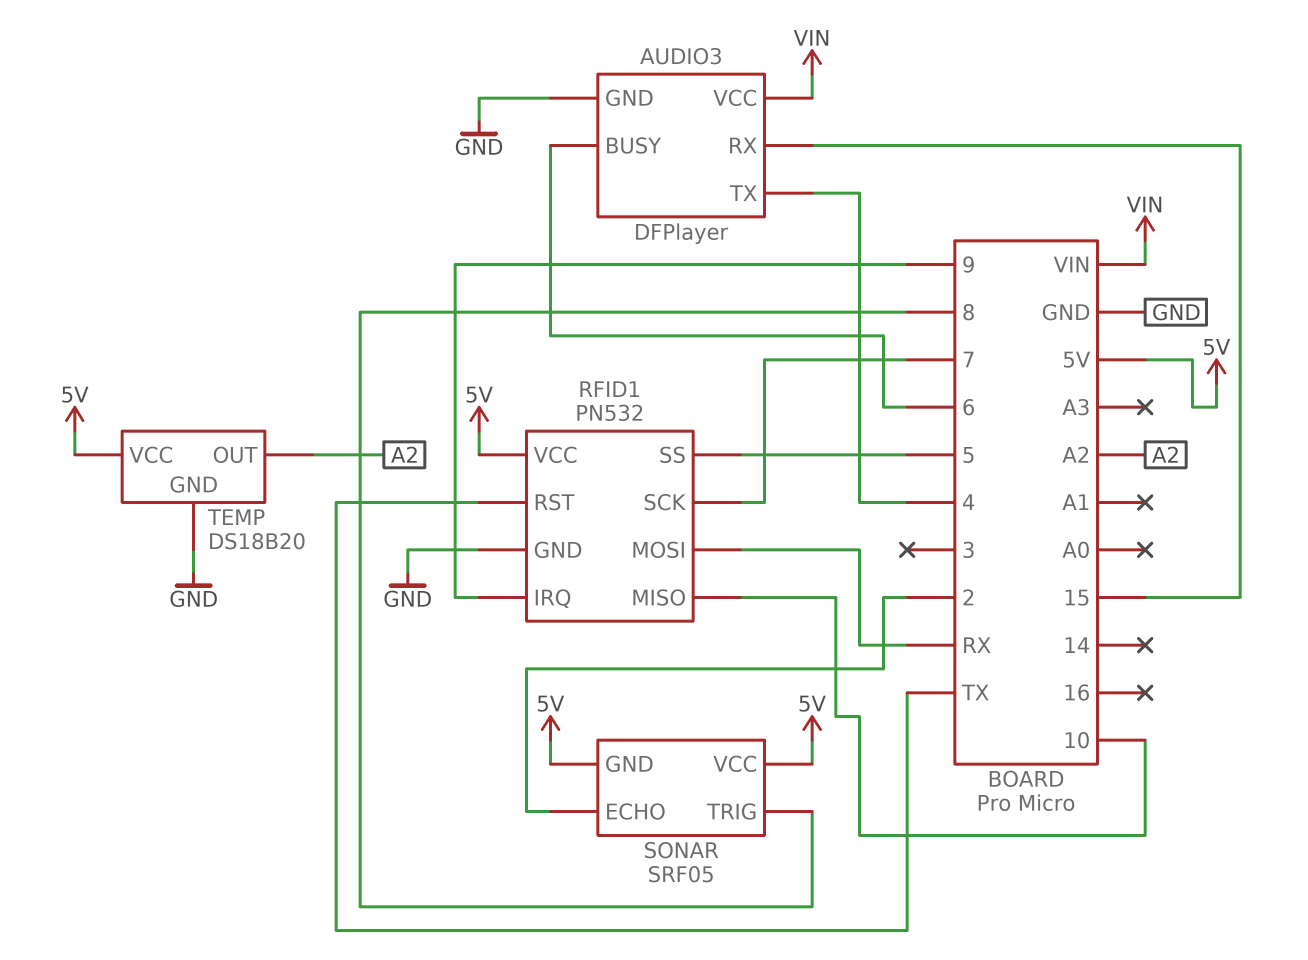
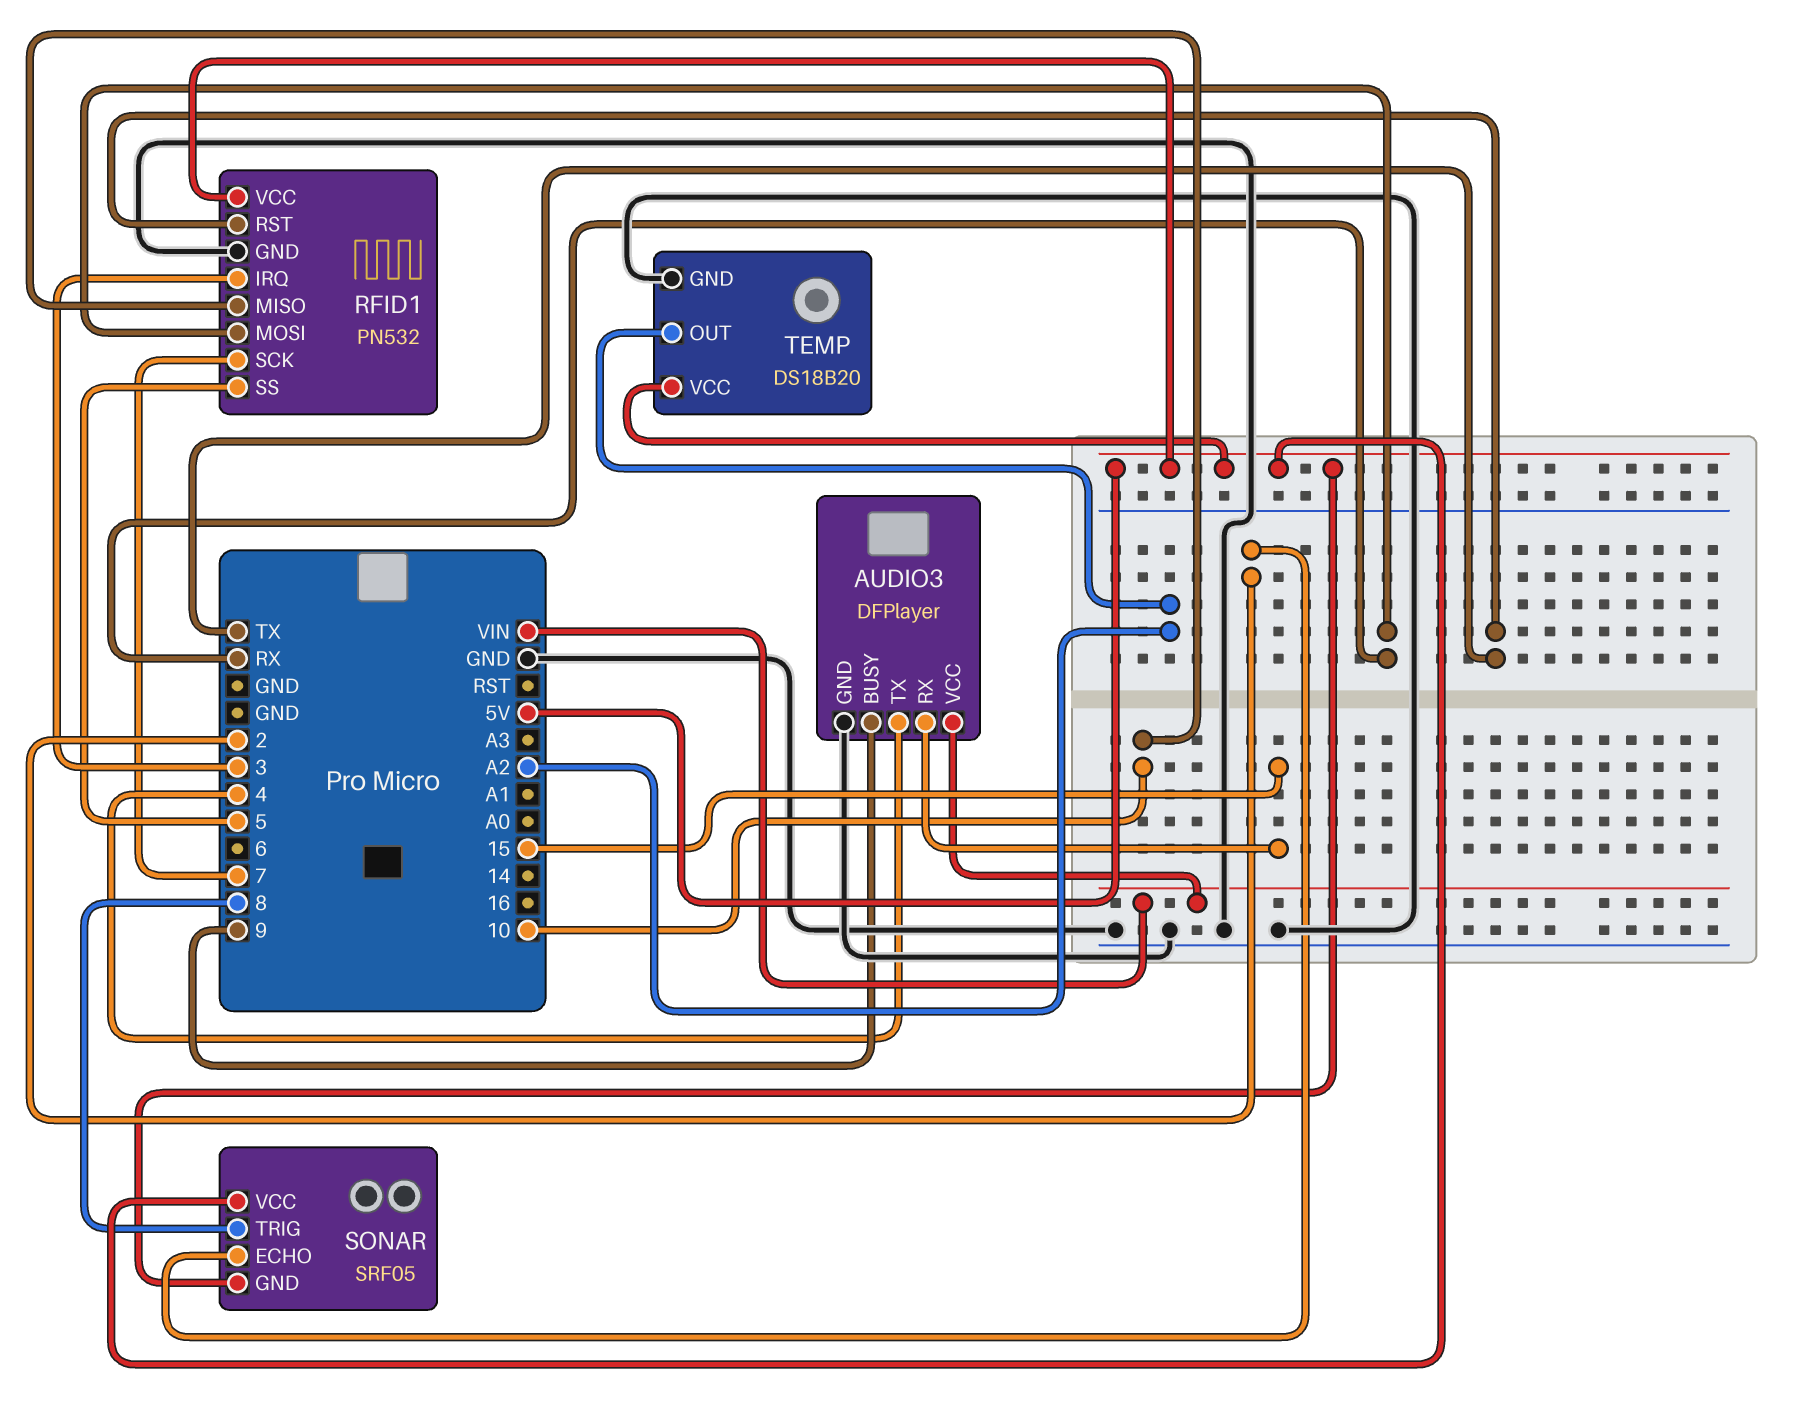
AUDIO3 pin BUSY: 6 -> 9
RFID1 pin IRQ: 9 -> 3

